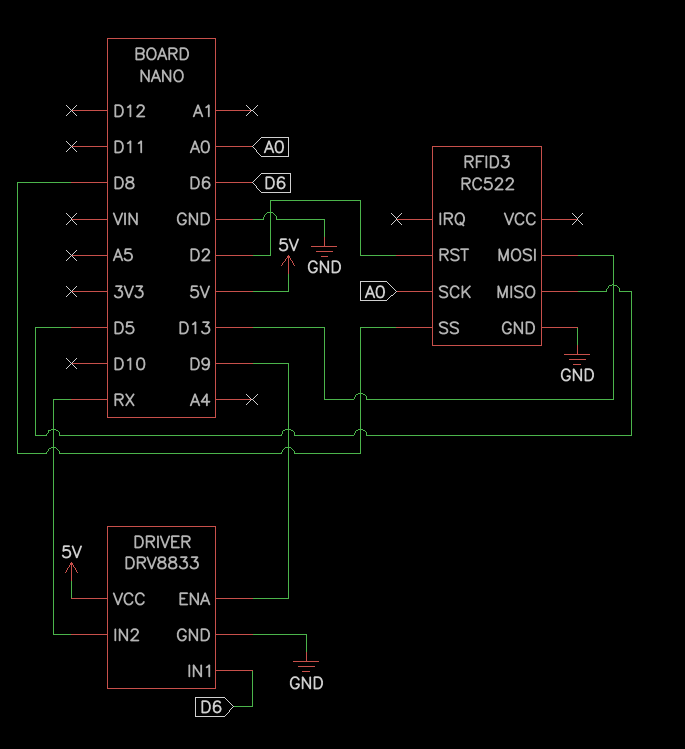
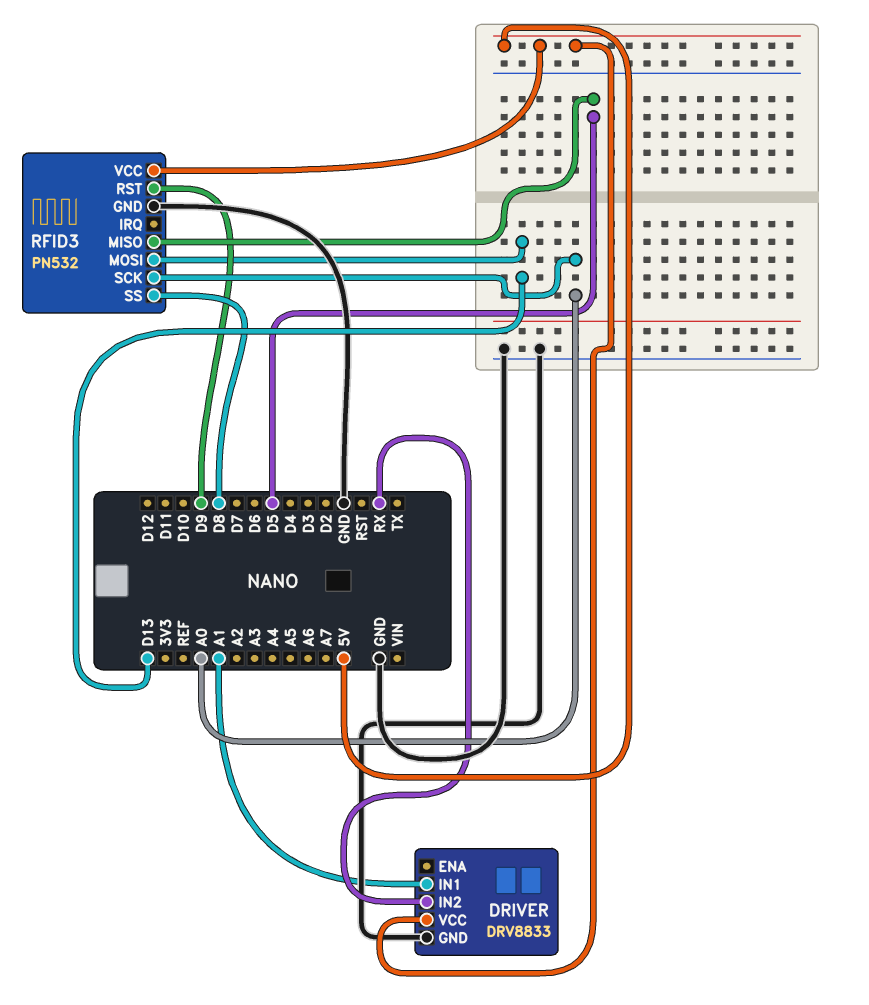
DRIVER pin ENA: D9 -> none
DRIVER pin IN1: D6 -> A1
RFID3: RC522 -> PN532
RFID3 pin RST: D2 -> D9
RFID3 pin VCC: none -> 5V

